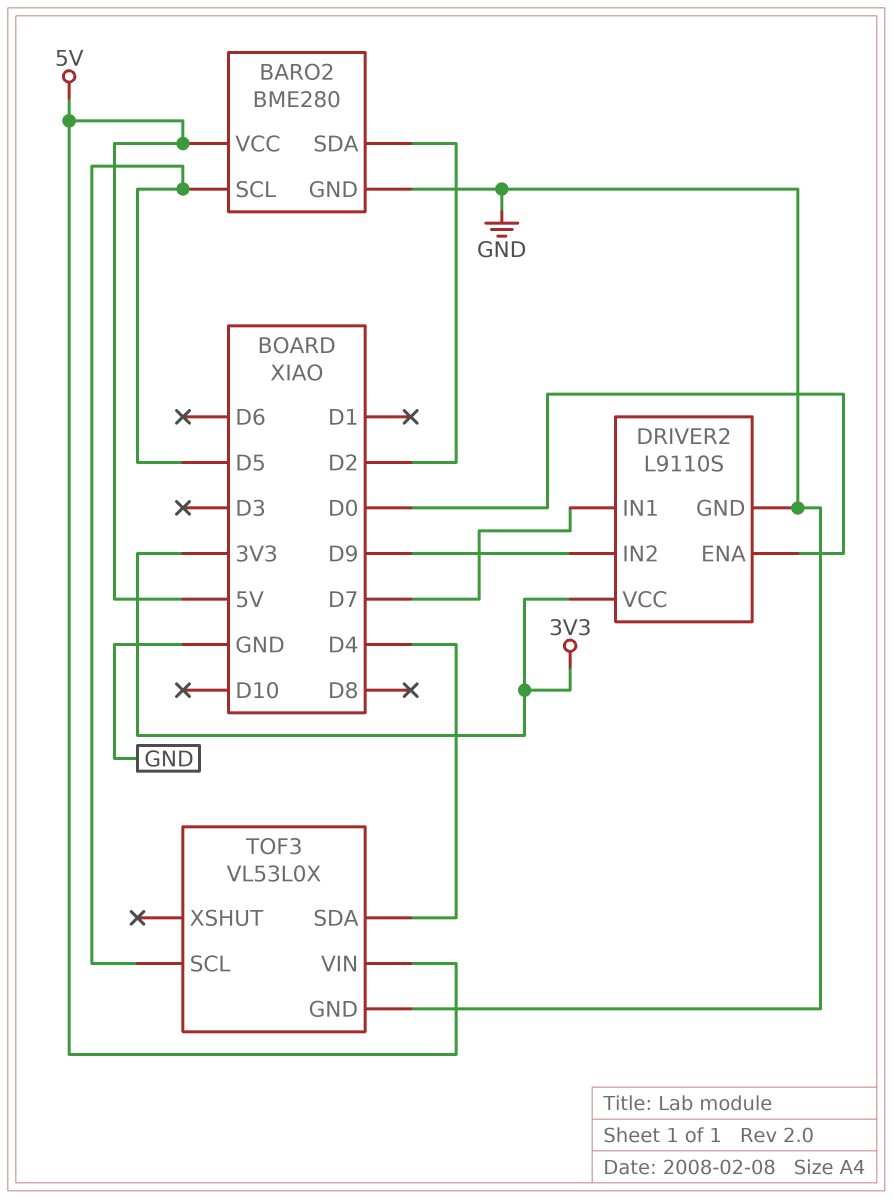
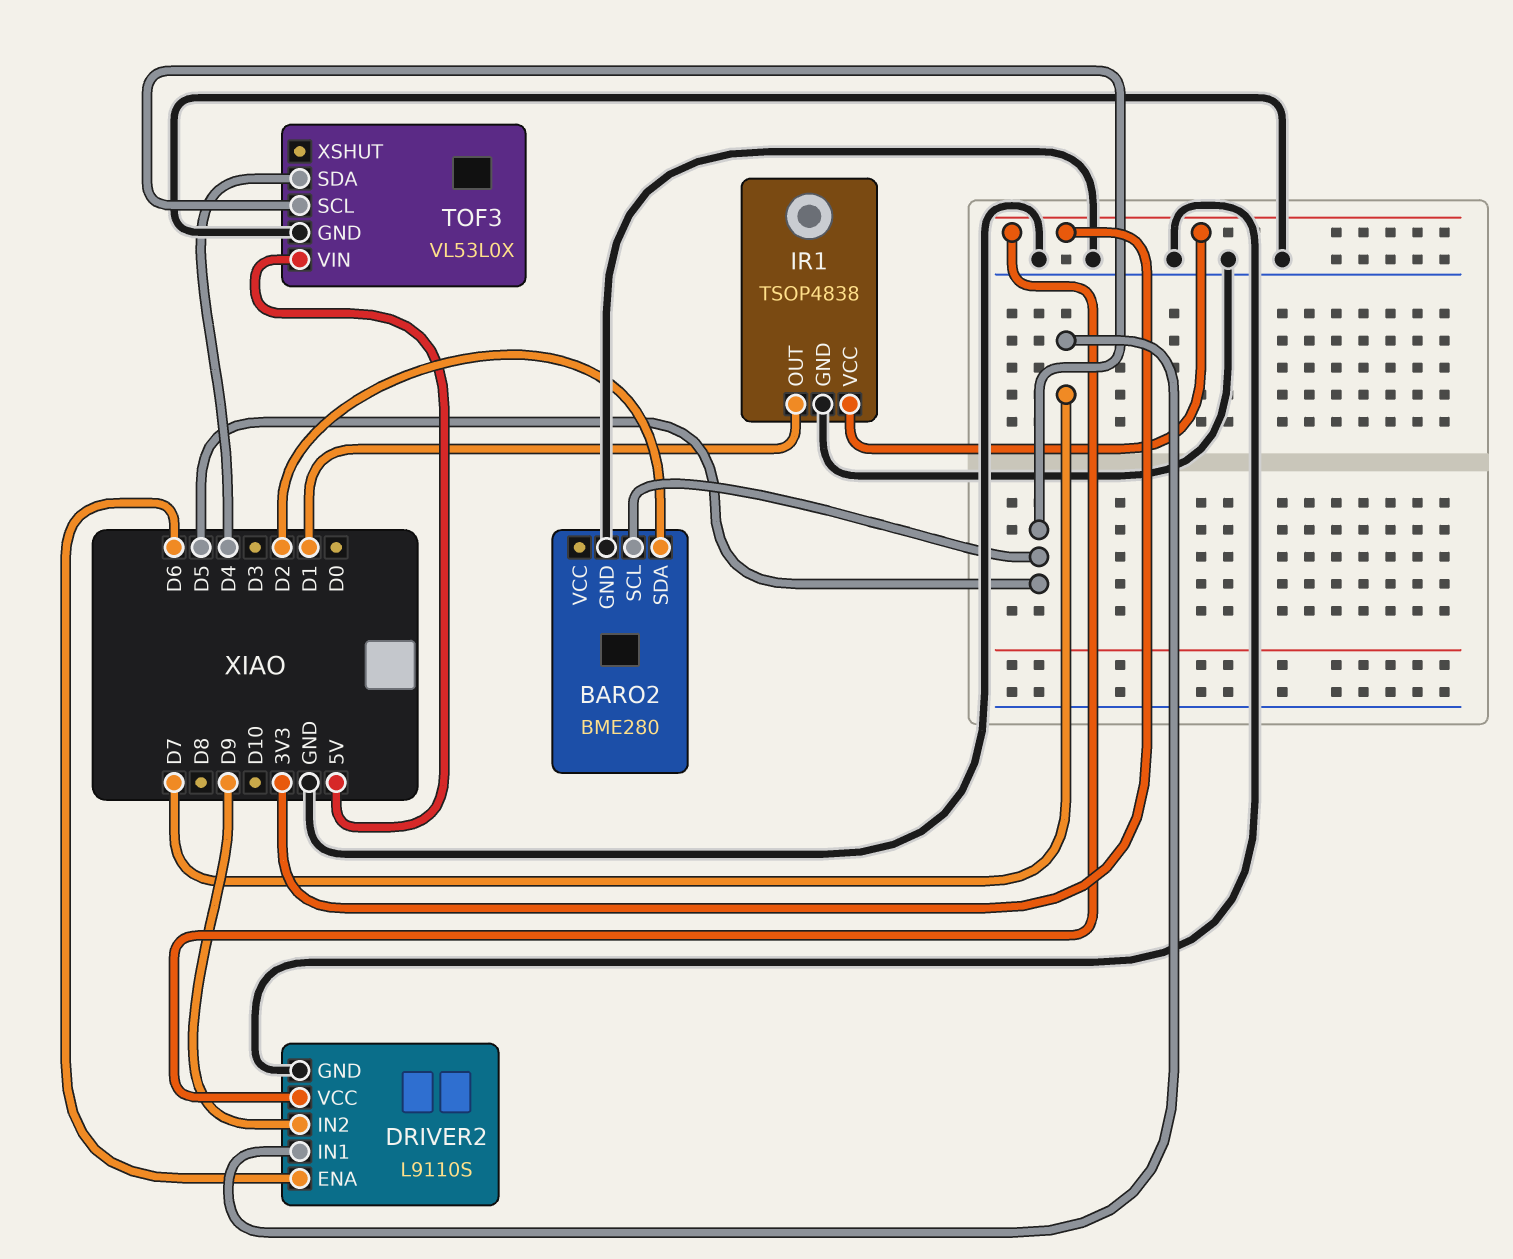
BARO2 pin VCC: 5V -> none
DRIVER2 pin ENA: D0 -> D6
IR1: none -> TSOP4838
IR1 pin GND: none -> GND
IR1 pin OUT: none -> D1
IR1 pin VCC: none -> 3V3

